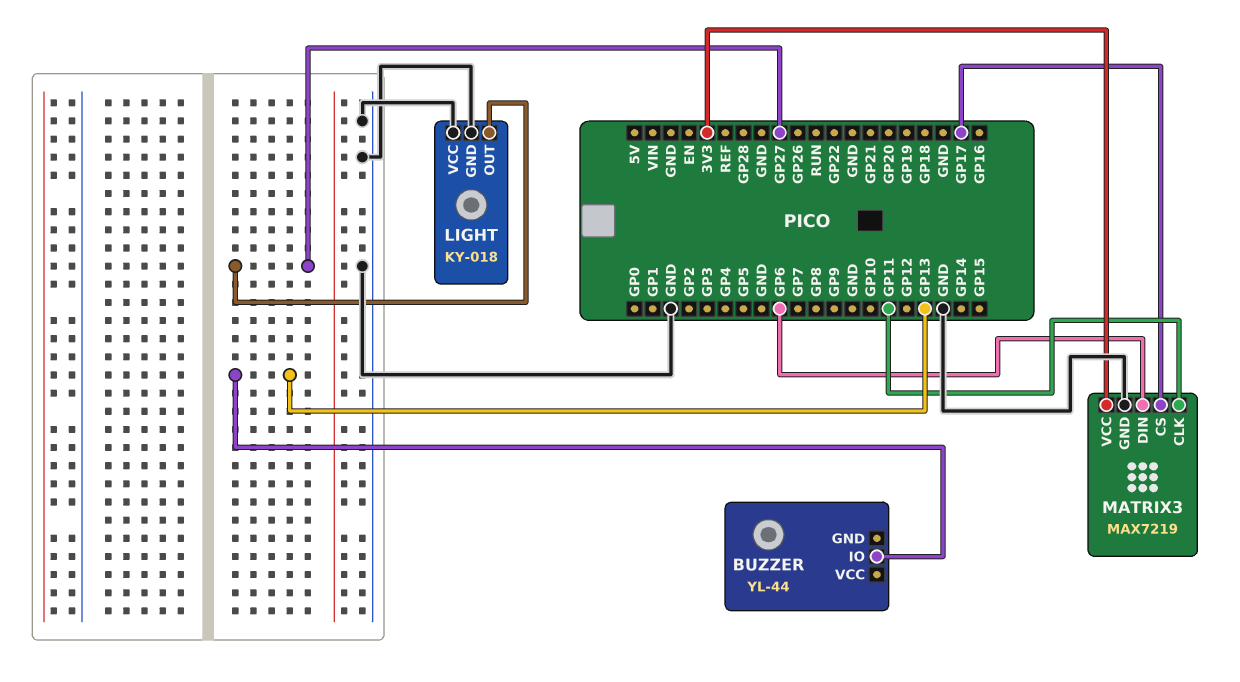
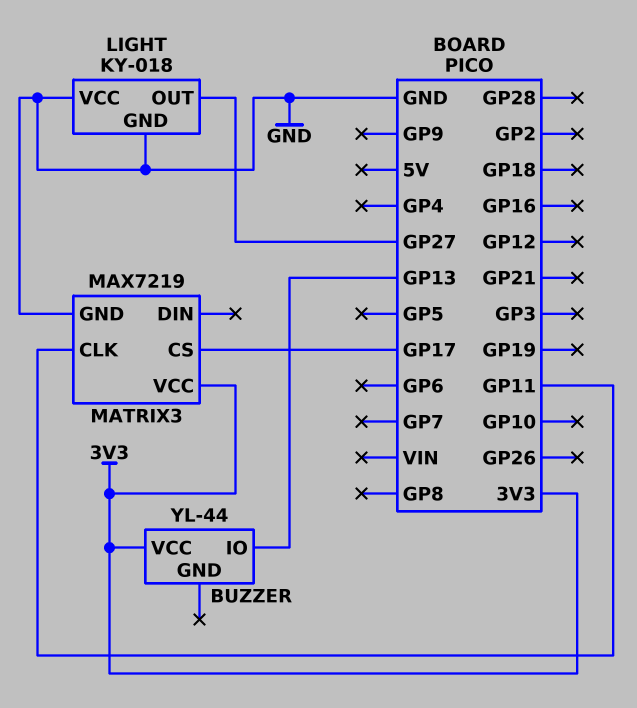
BUZZER pin VCC: none -> 3V3
MATRIX3 pin DIN: GP6 -> none

